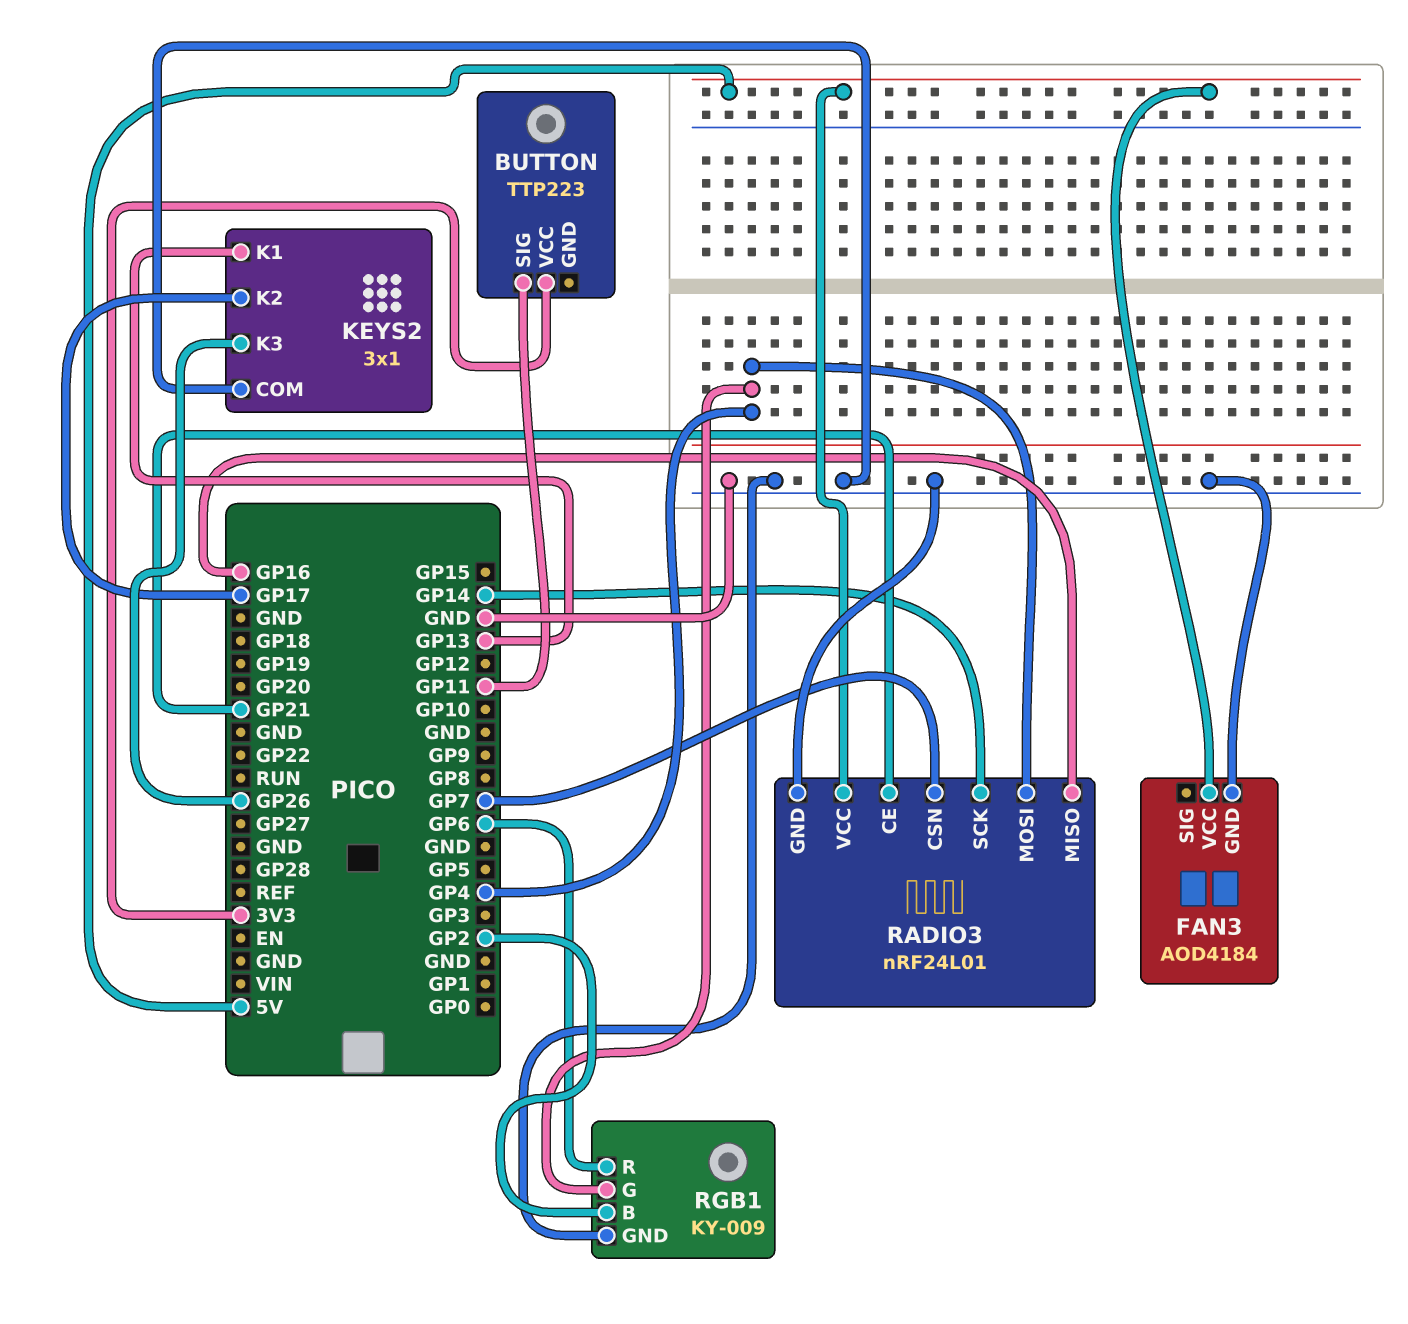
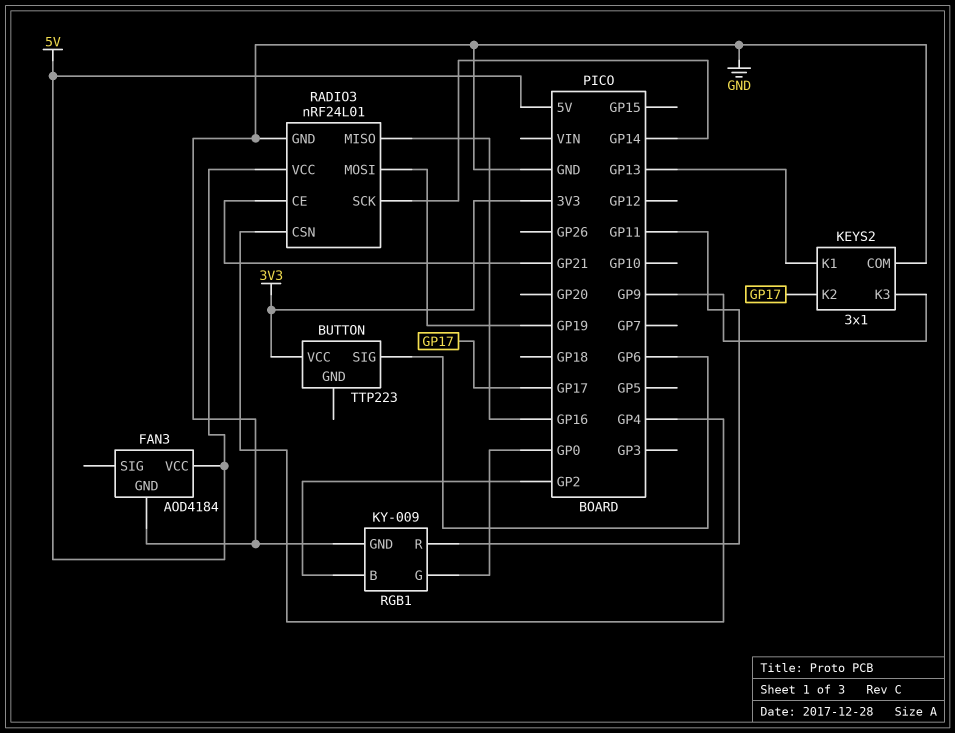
BUTTON pin SIG: GP11 -> GP6
KEYS2 pin K3: GP26 -> GP9
RADIO3 pin CSN: GP7 -> GP4
RADIO3 pin MOSI: GP4 -> GP19
RGB1 pin G: GP4 -> GP0
RGB1 pin R: GP6 -> GP11

